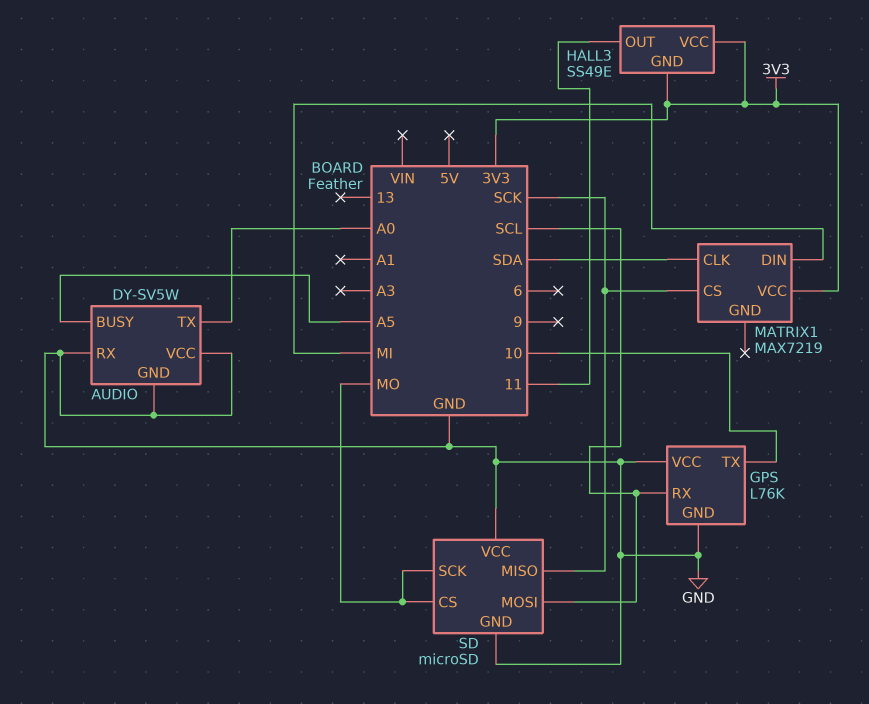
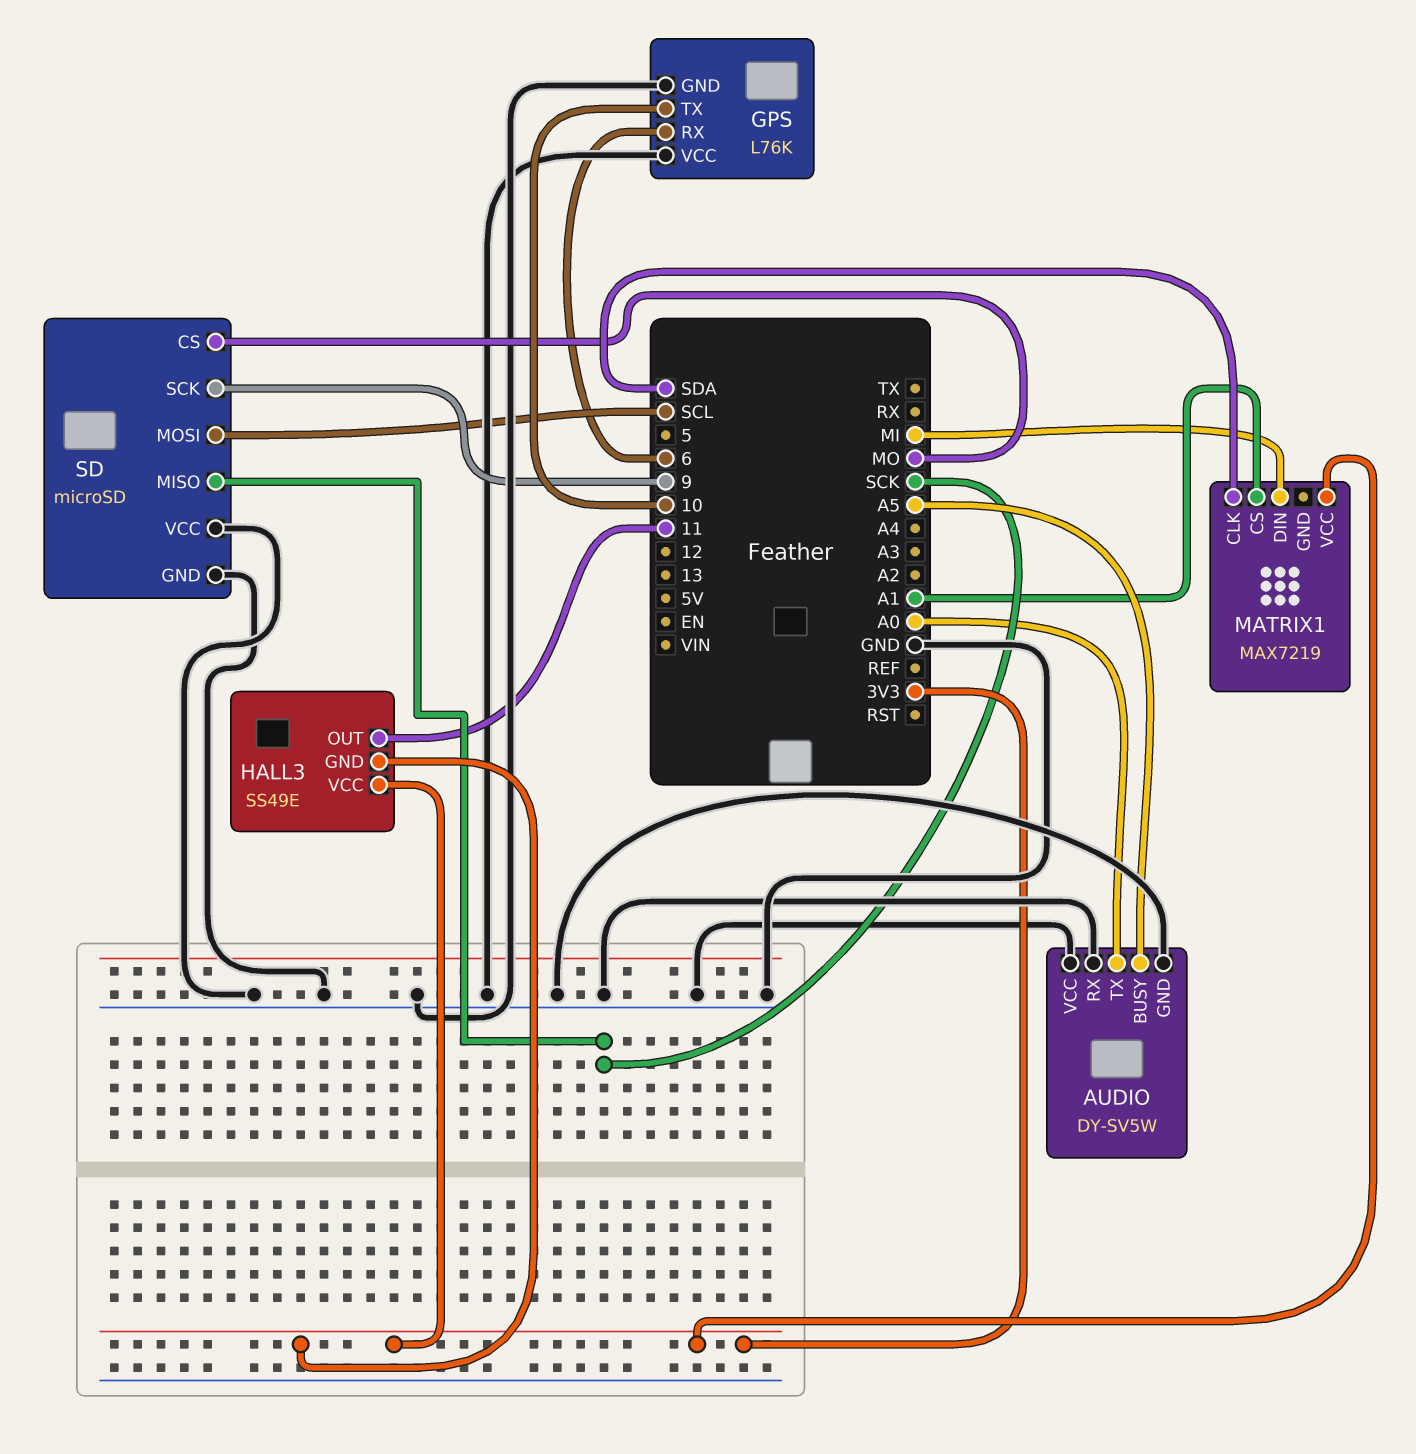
GPS pin RX: SCL -> 6
MATRIX1 pin CS: SCK -> A1
SD pin SCK: MO -> 9

